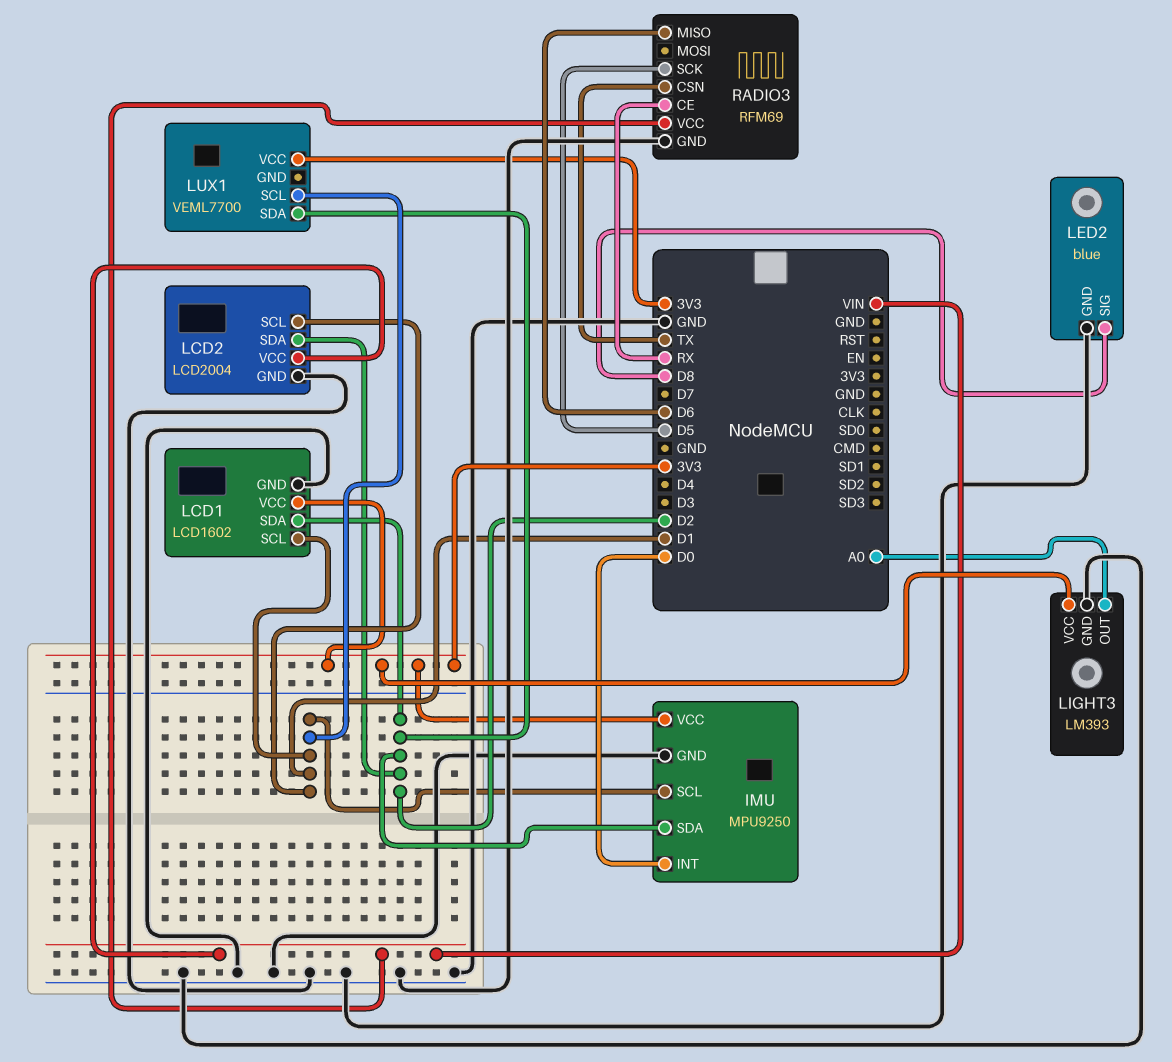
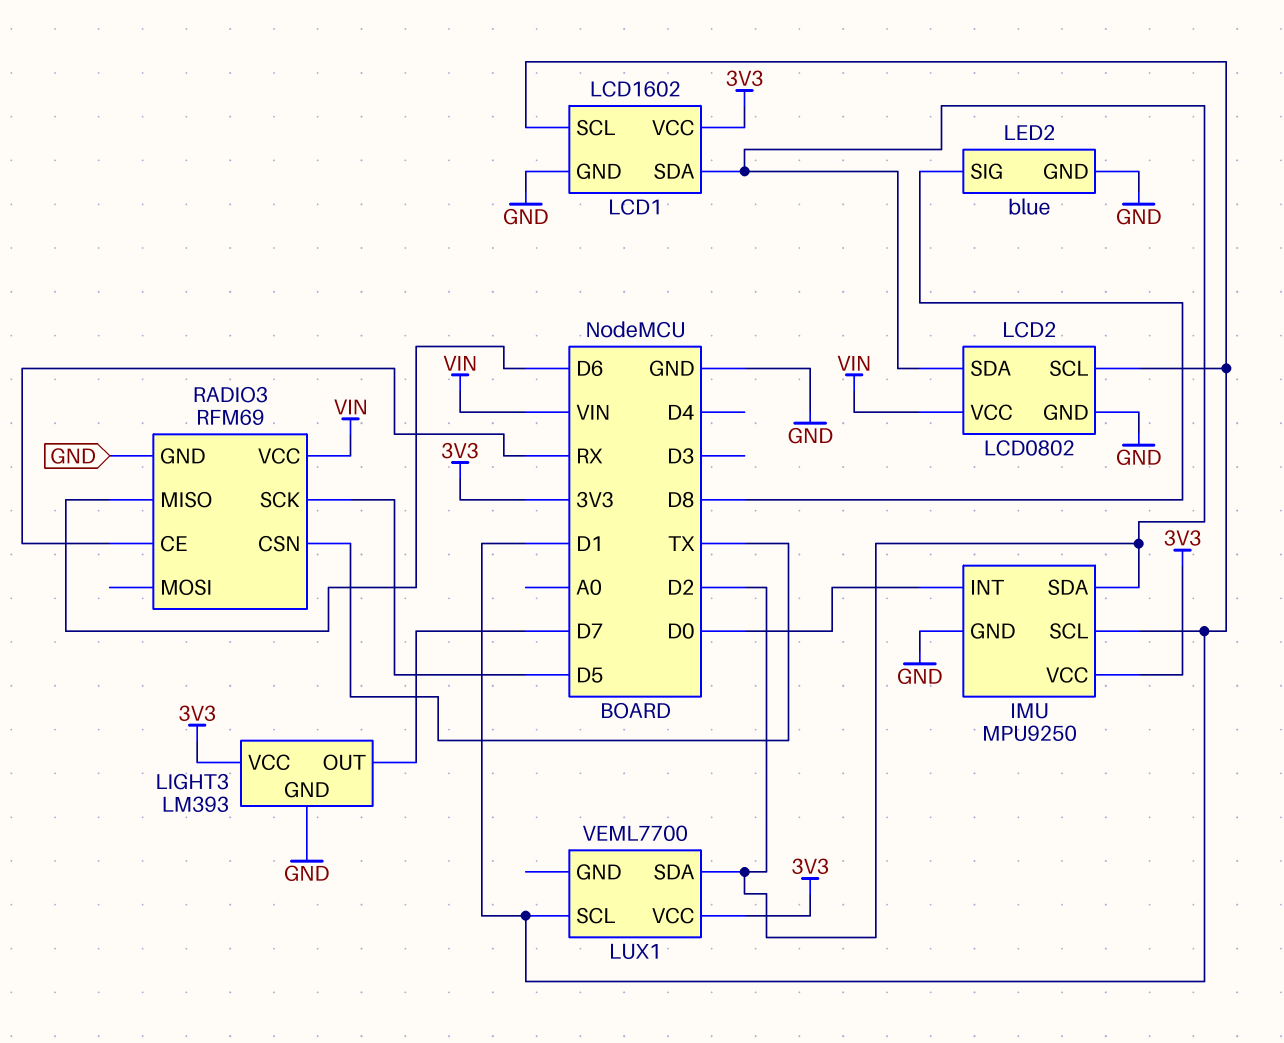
LCD2: LCD2004 -> LCD0802
LIGHT3 pin OUT: A0 -> D7

